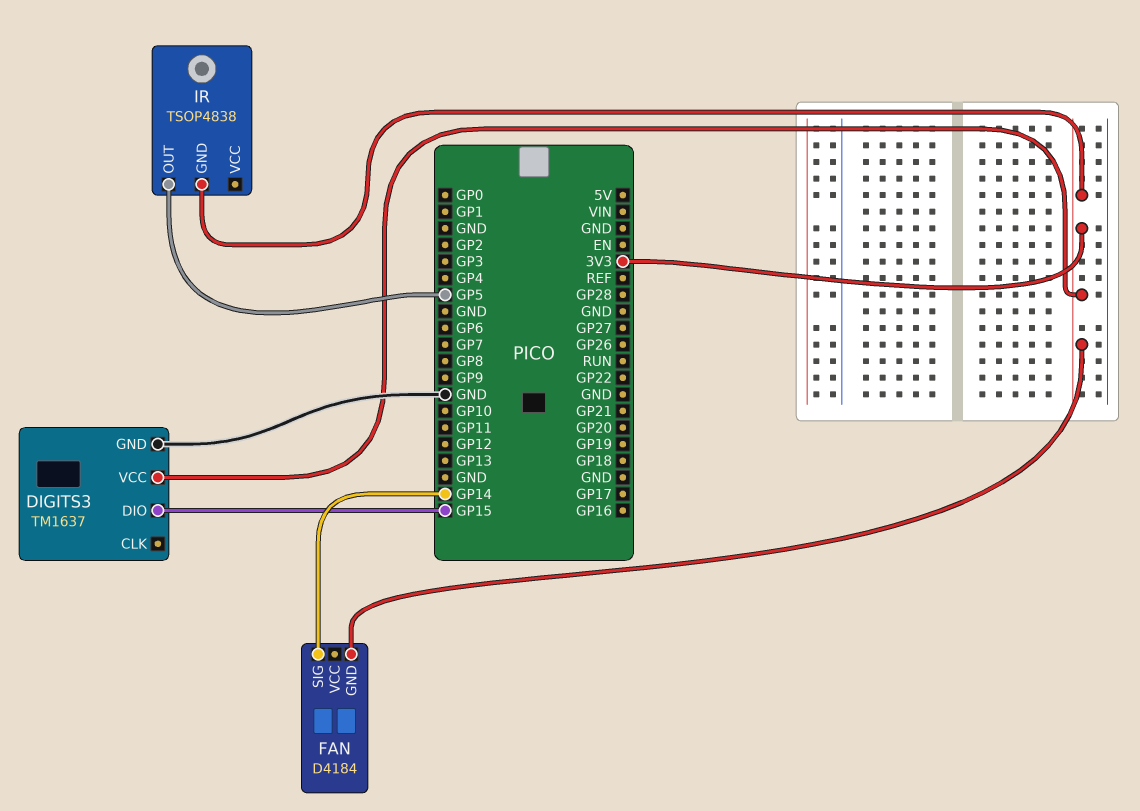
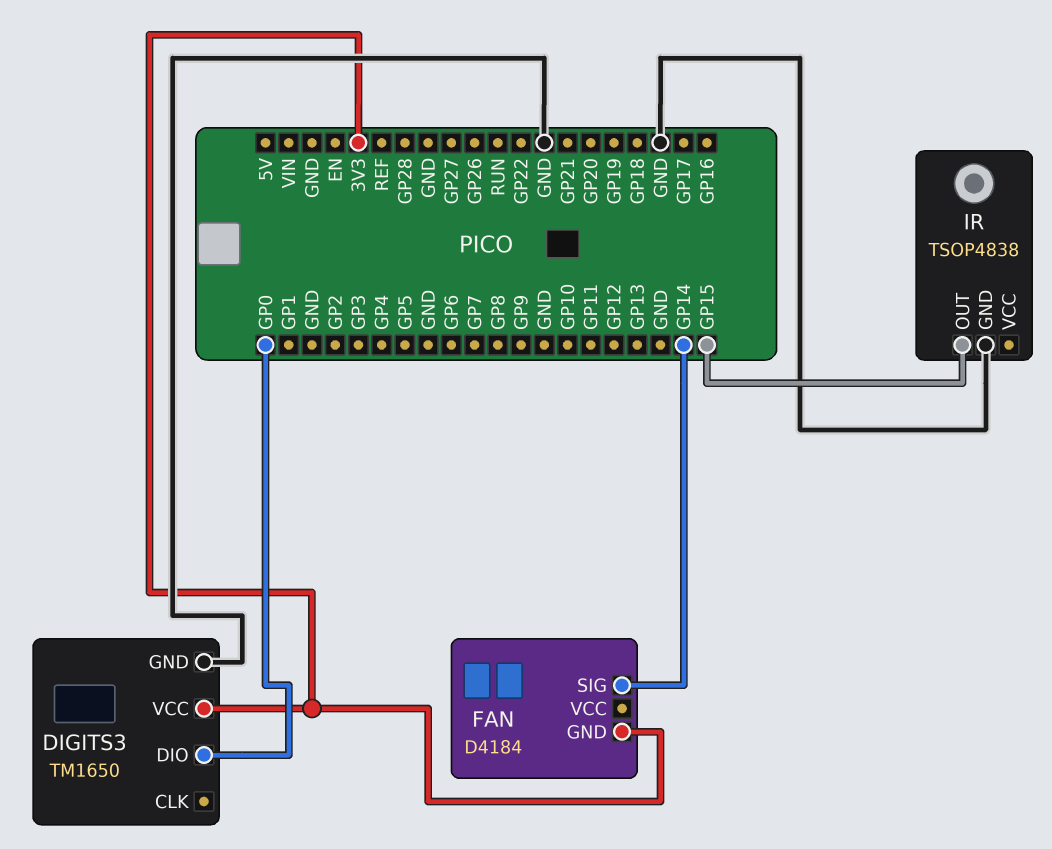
DIGITS3: TM1637 -> TM1650
DIGITS3 pin DIO: GP15 -> GP0
IR pin GND: 3V3 -> GND
IR pin OUT: GP5 -> GP15

